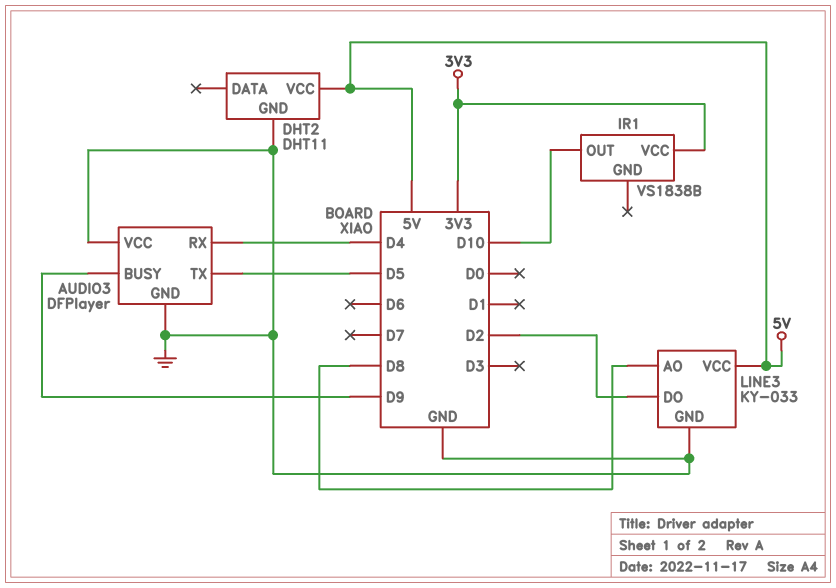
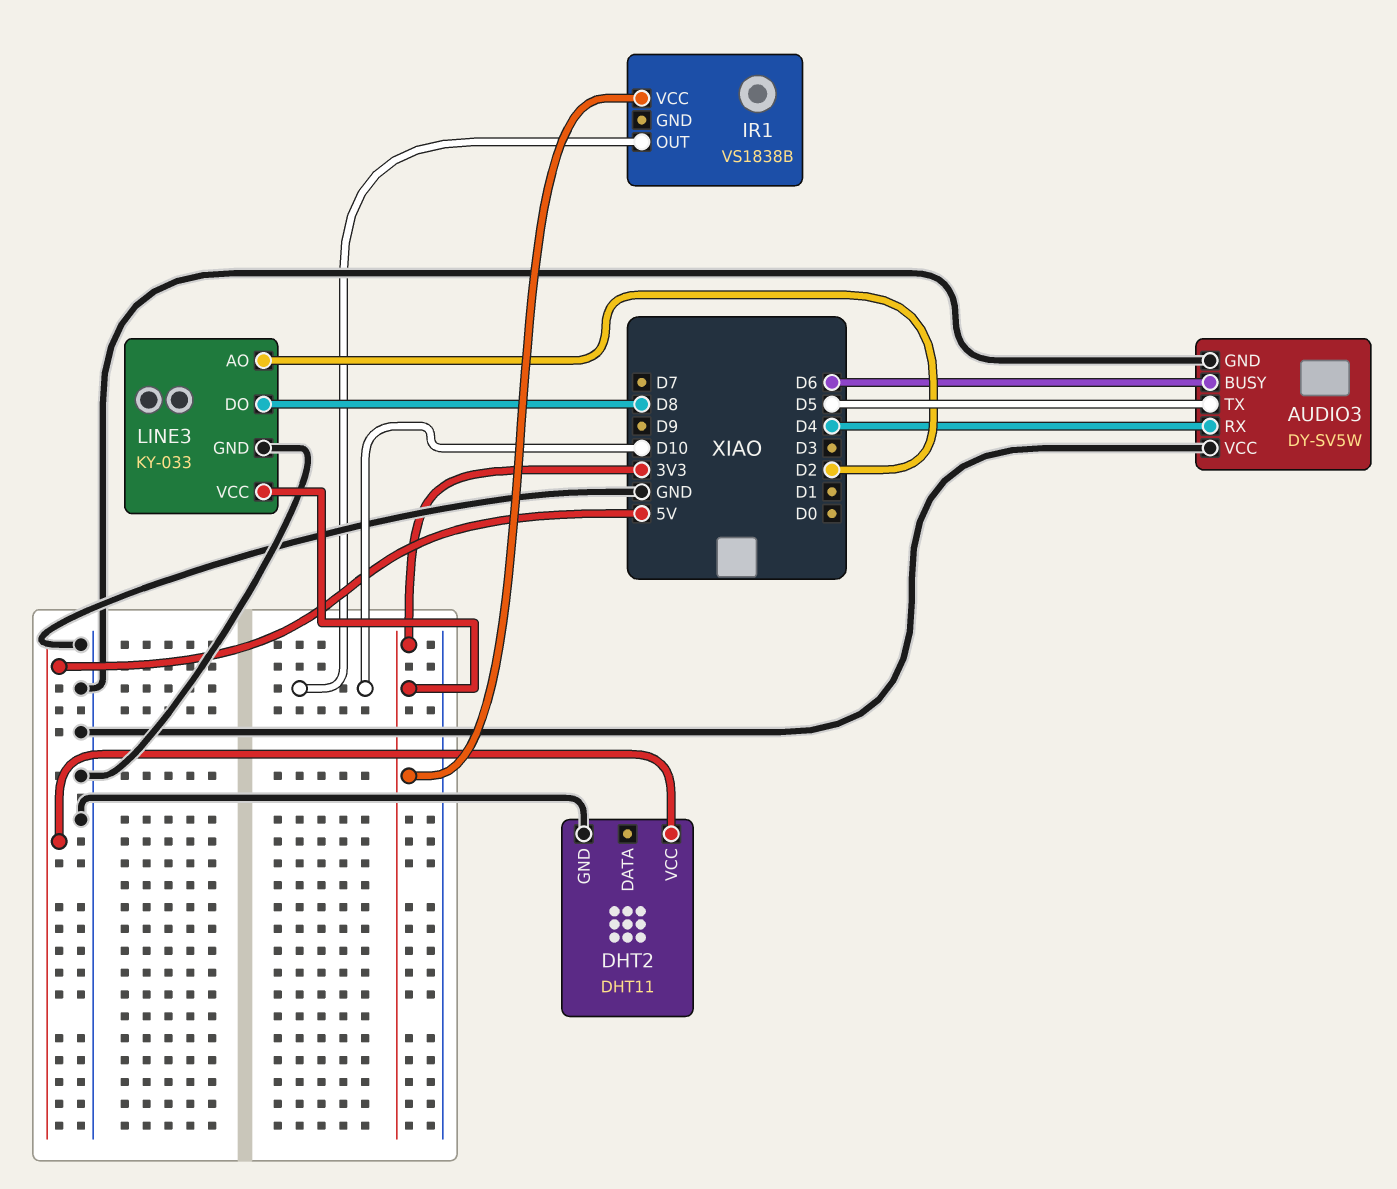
AUDIO3: DFPlayer -> DY-SV5W
AUDIO3 pin BUSY: D9 -> D6
LINE3 pin AO: D8 -> D2
LINE3 pin DO: D2 -> D8
LINE3 pin VCC: 5V -> 3V3

